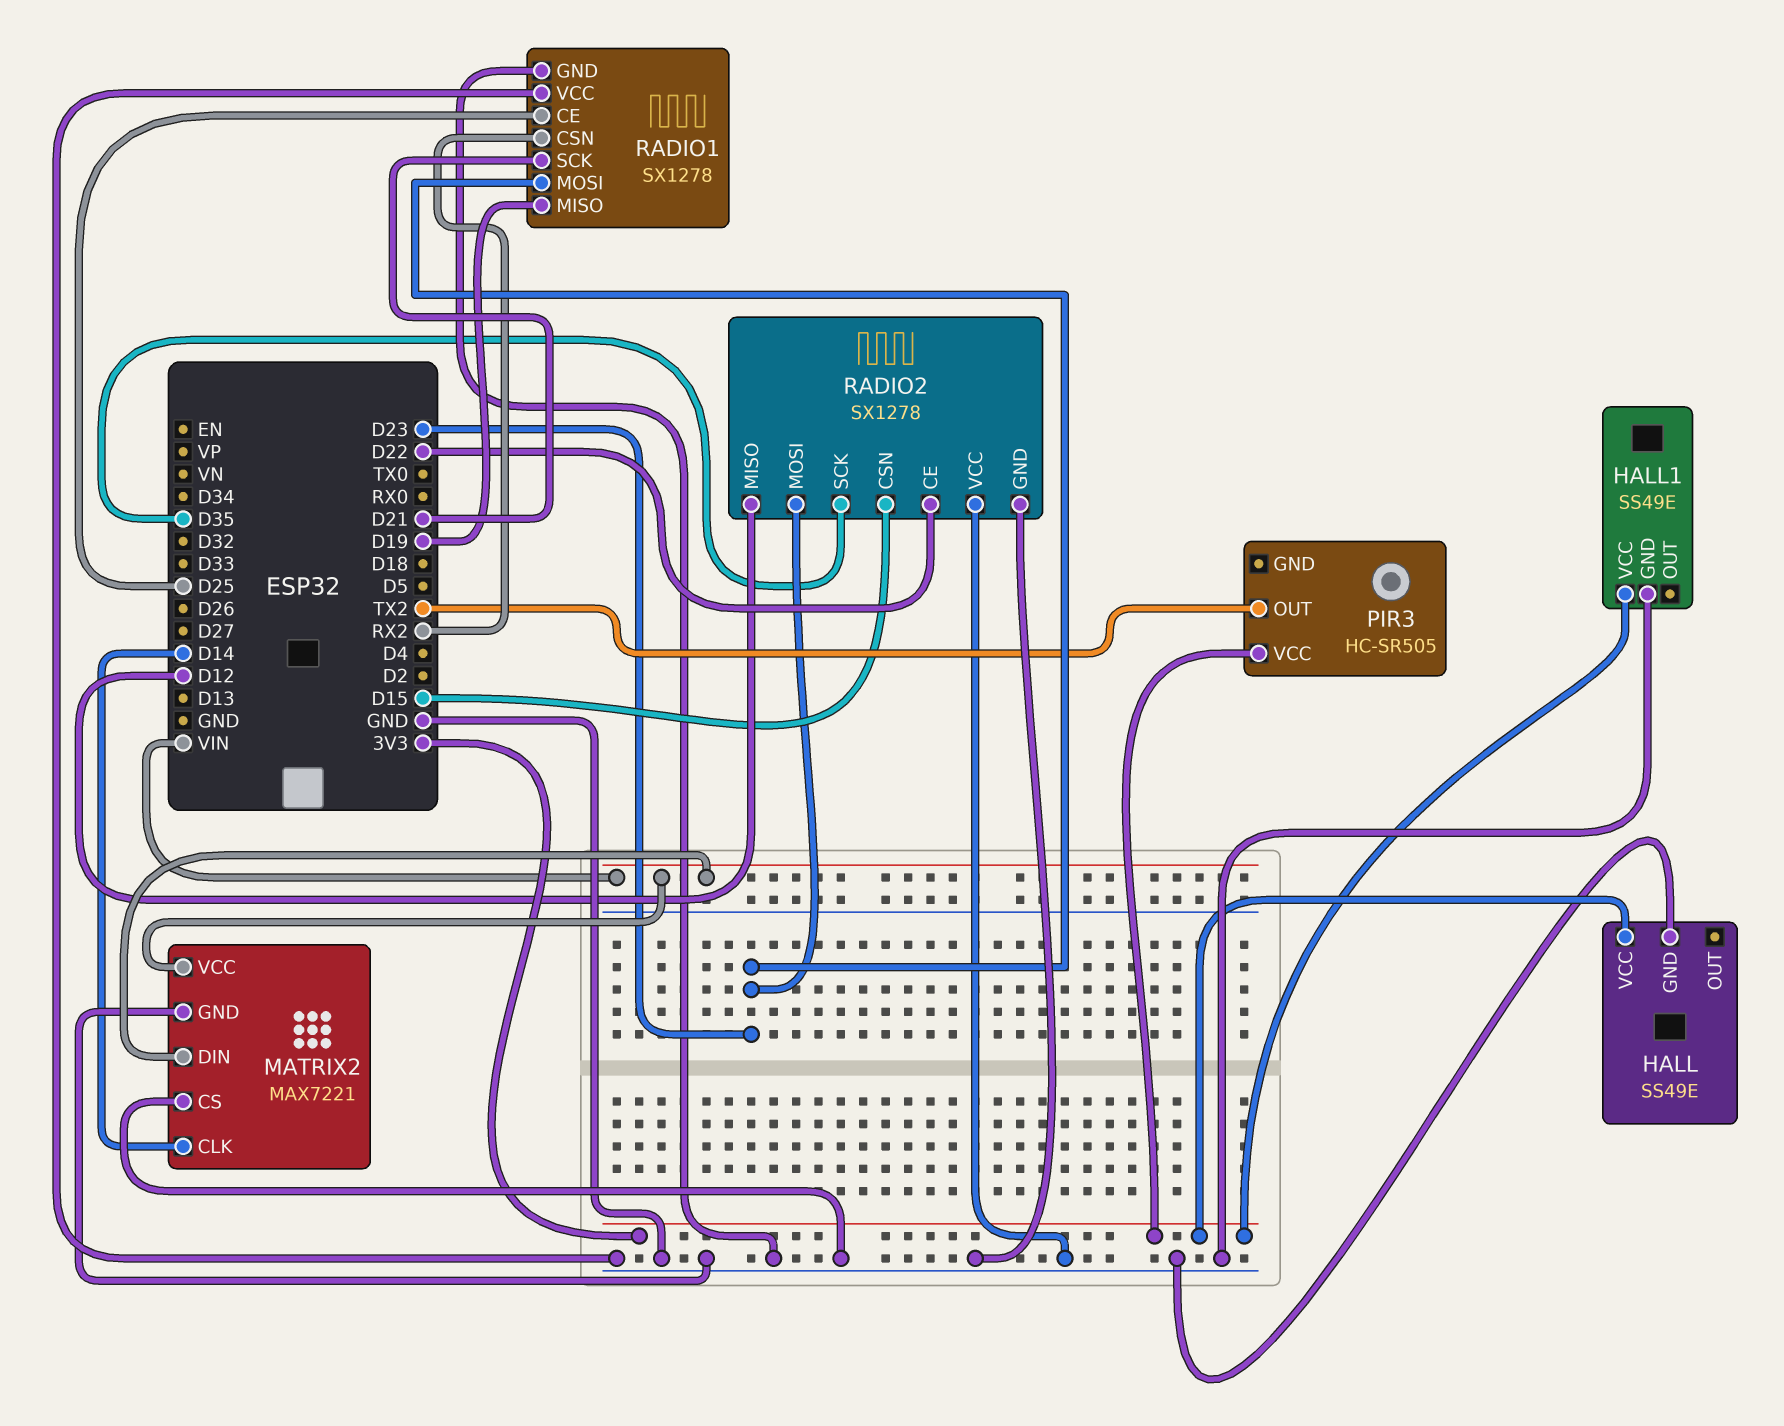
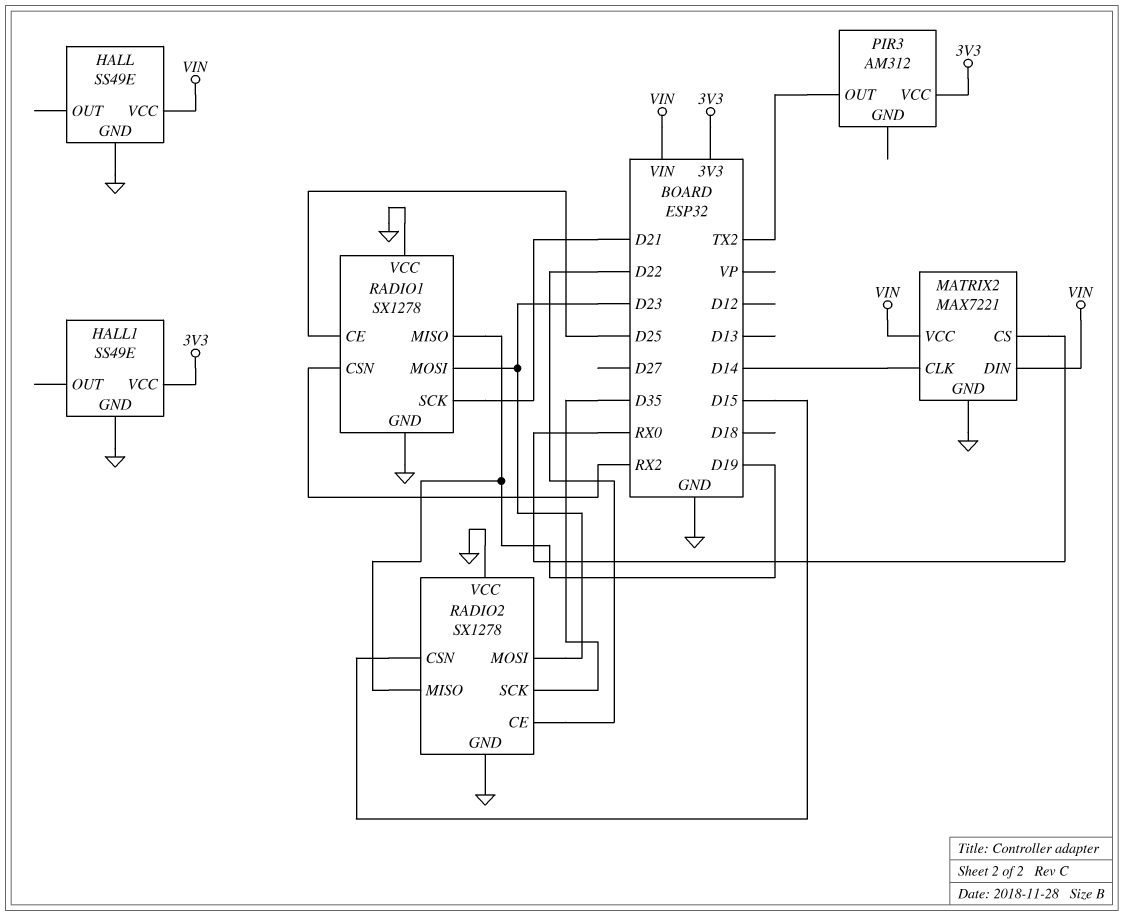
HALL pin VCC: 3V3 -> VIN
MATRIX2 pin CS: GND -> RX0
PIR3: HC-SR505 -> AM312
RADIO2 pin MISO: D12 -> D19

